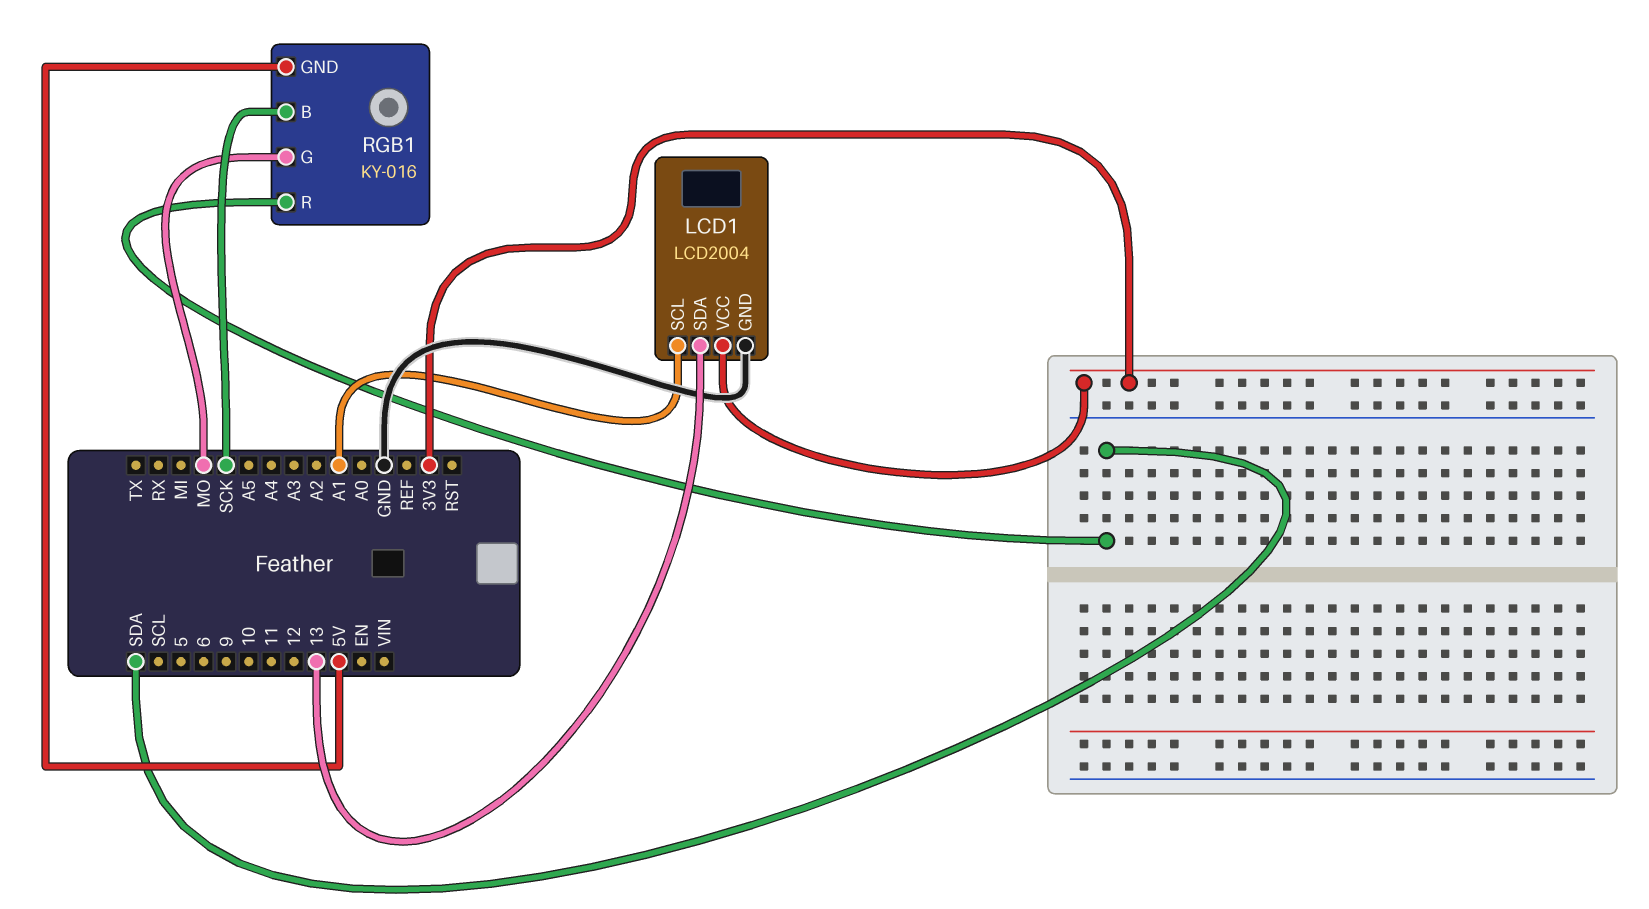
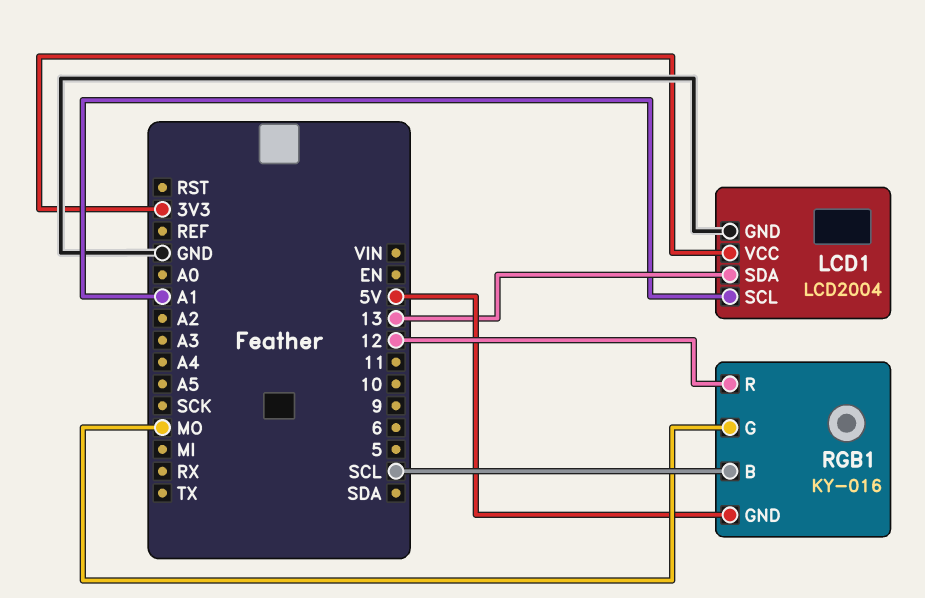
RGB1 pin B: SCK -> SCL
RGB1 pin R: SDA -> 12

